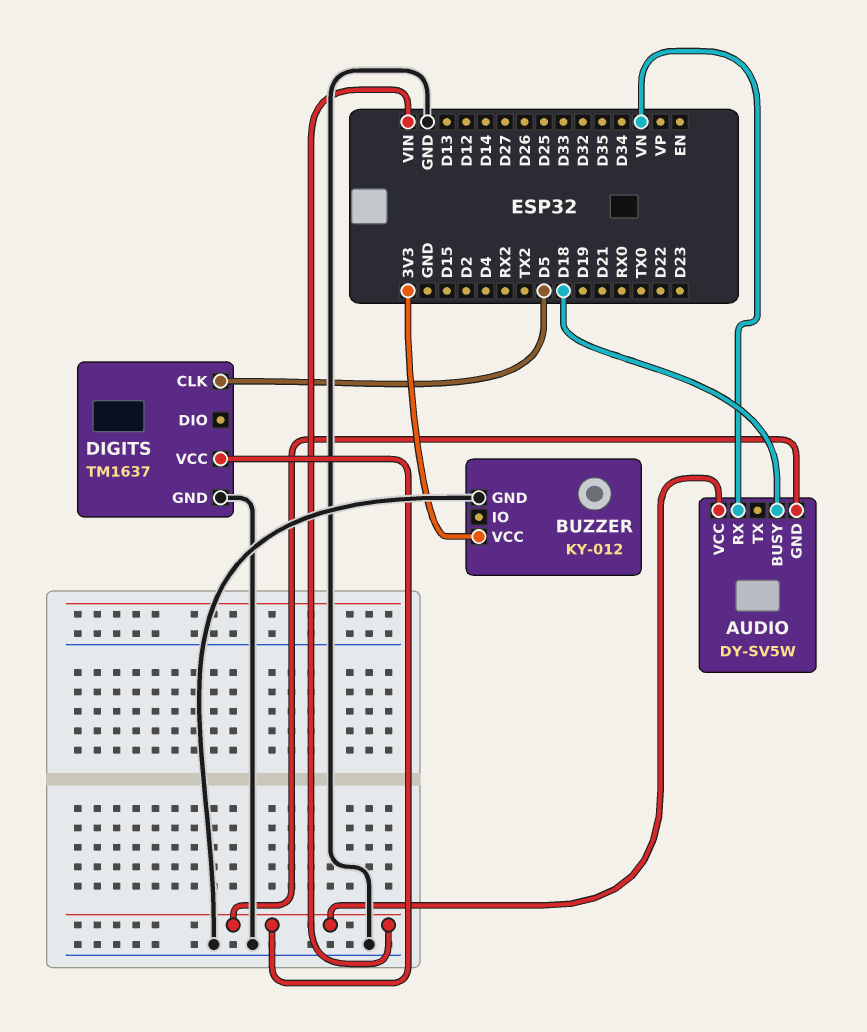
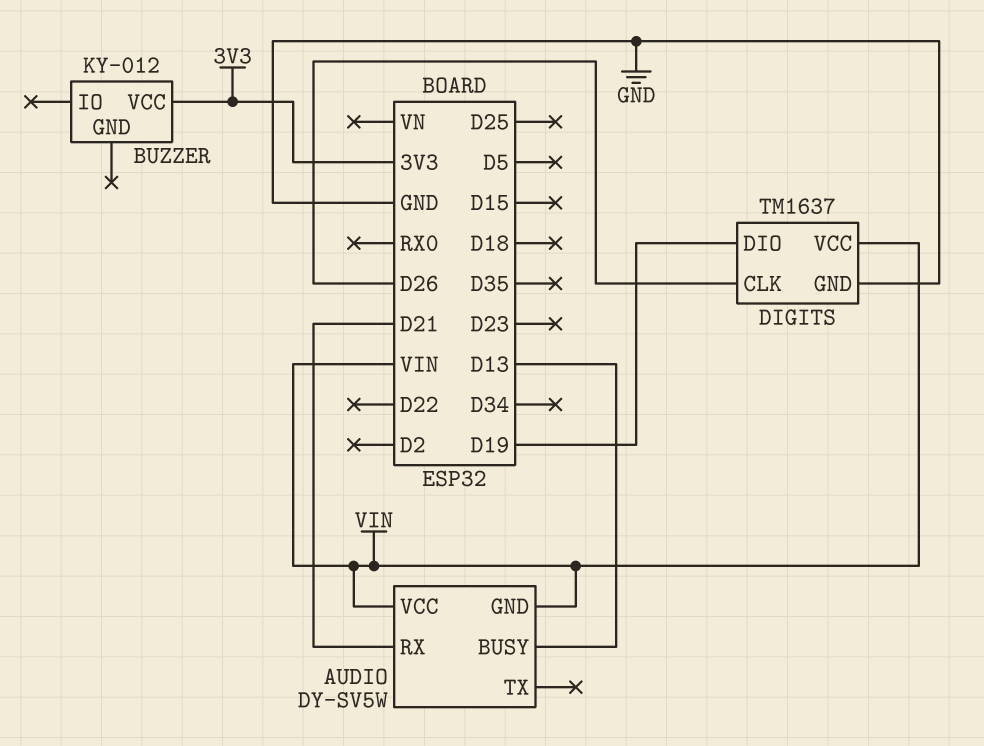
AUDIO pin BUSY: D18 -> D13
AUDIO pin RX: VN -> D21
BUZZER pin GND: GND -> none
DIGITS pin CLK: D5 -> D26
DIGITS pin DIO: none -> D19

